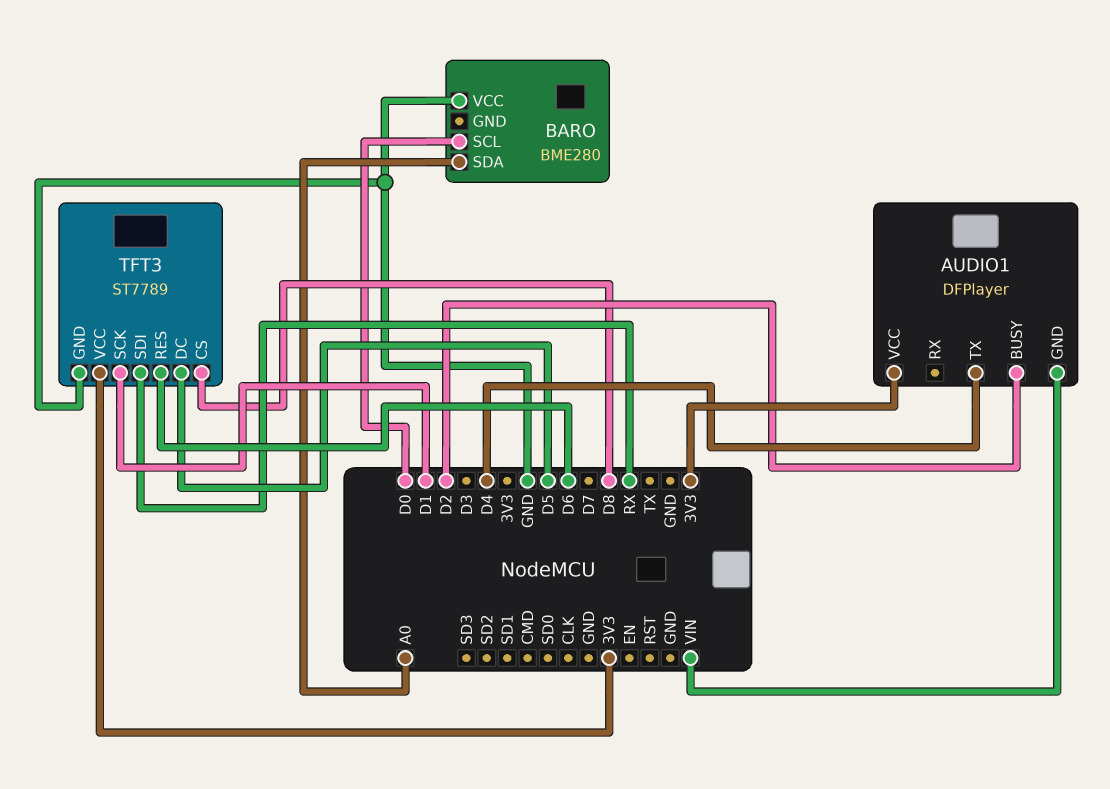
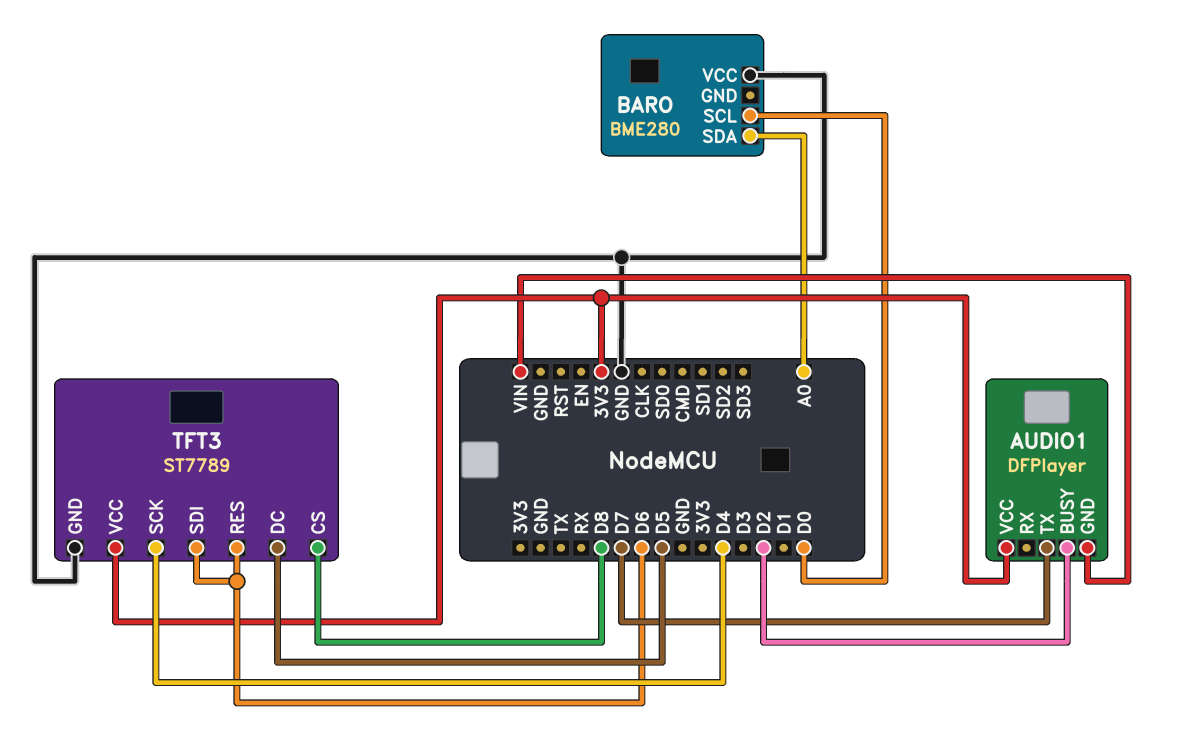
AUDIO1 pin TX: D4 -> D7
TFT3 pin SCK: D1 -> D4
TFT3 pin SDI: RX -> D6

